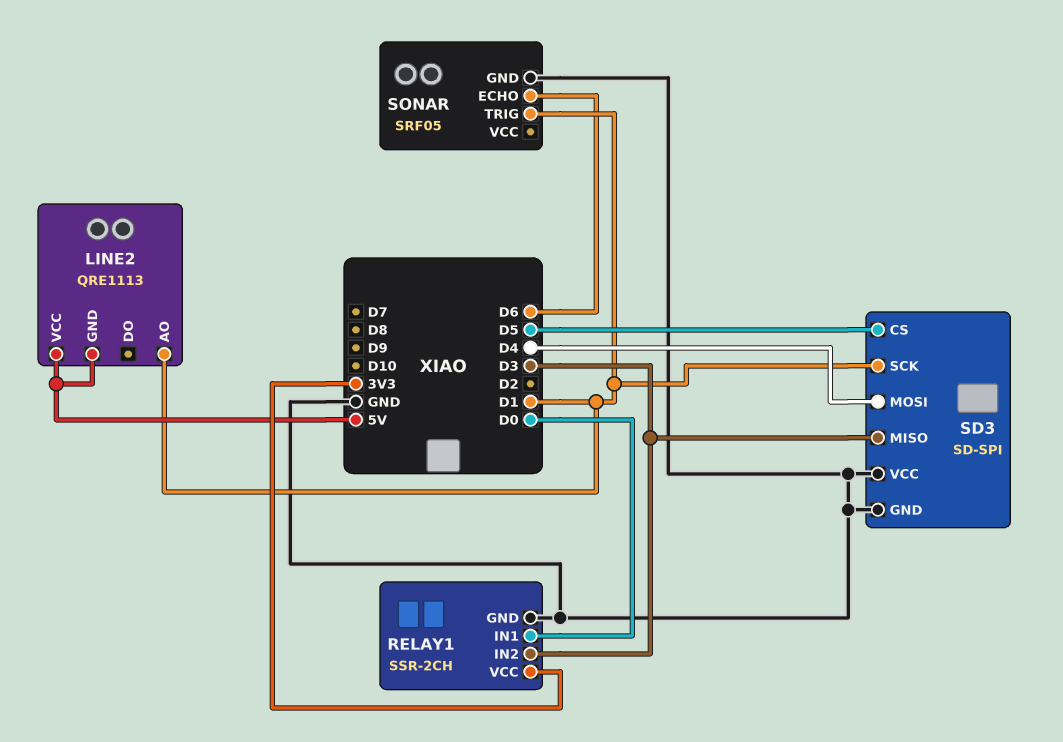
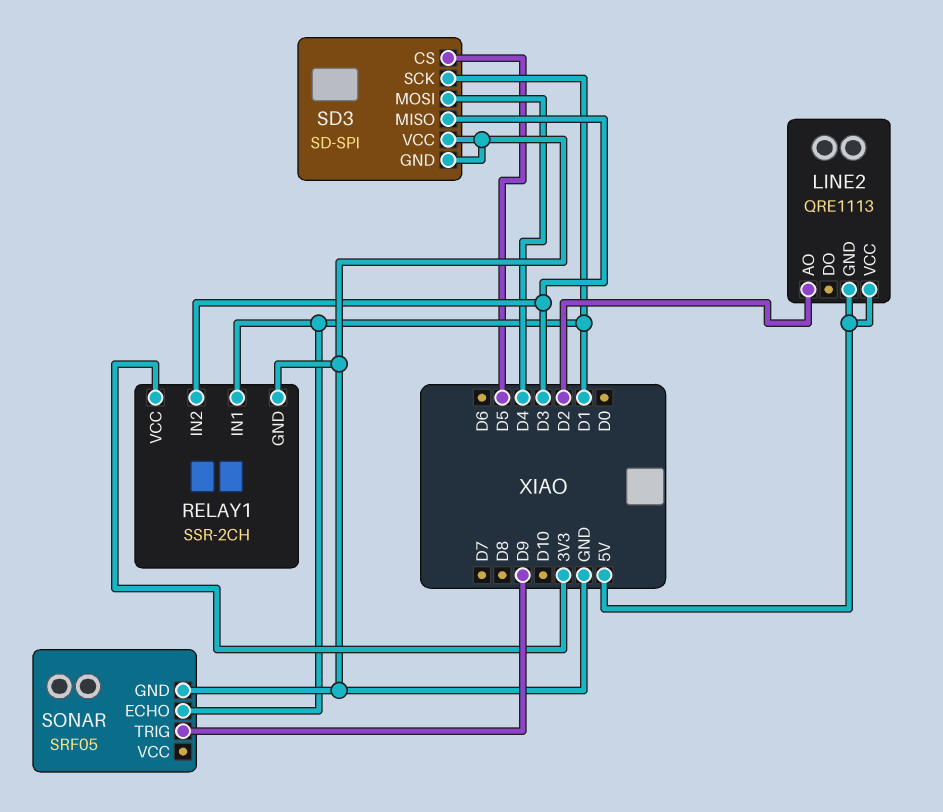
LINE2 pin AO: D1 -> D2
RELAY1 pin IN1: D0 -> D1
SONAR pin ECHO: D6 -> D1
SONAR pin TRIG: D1 -> D9

